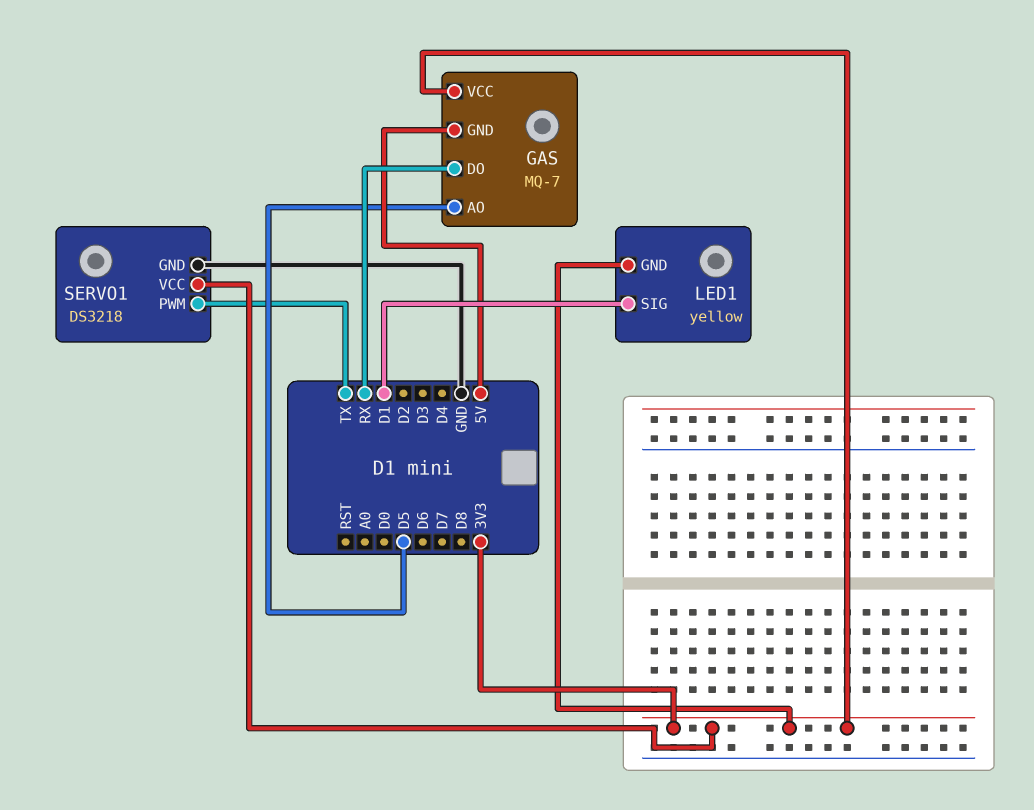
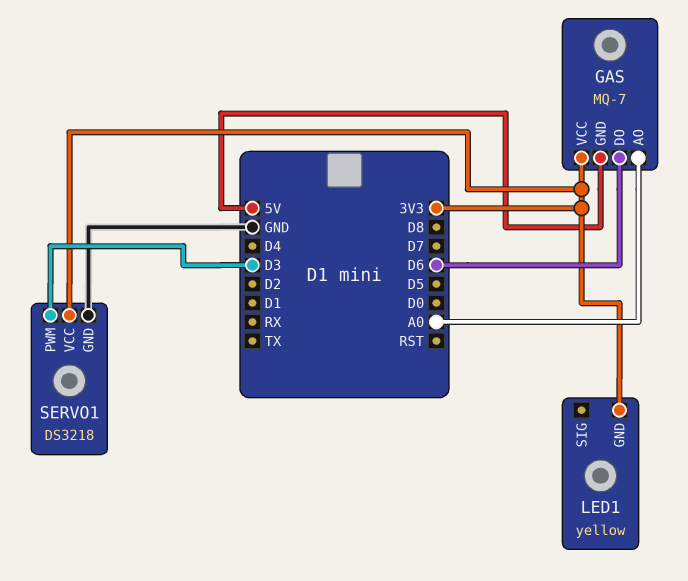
GAS pin AO: D5 -> A0
GAS pin DO: RX -> D6
LED1 pin SIG: D1 -> none
SERVO1 pin PWM: TX -> D3

